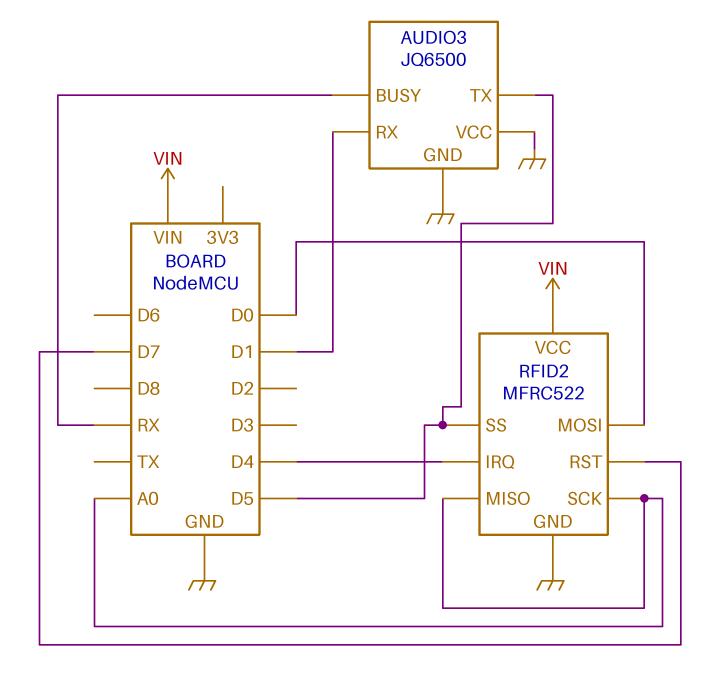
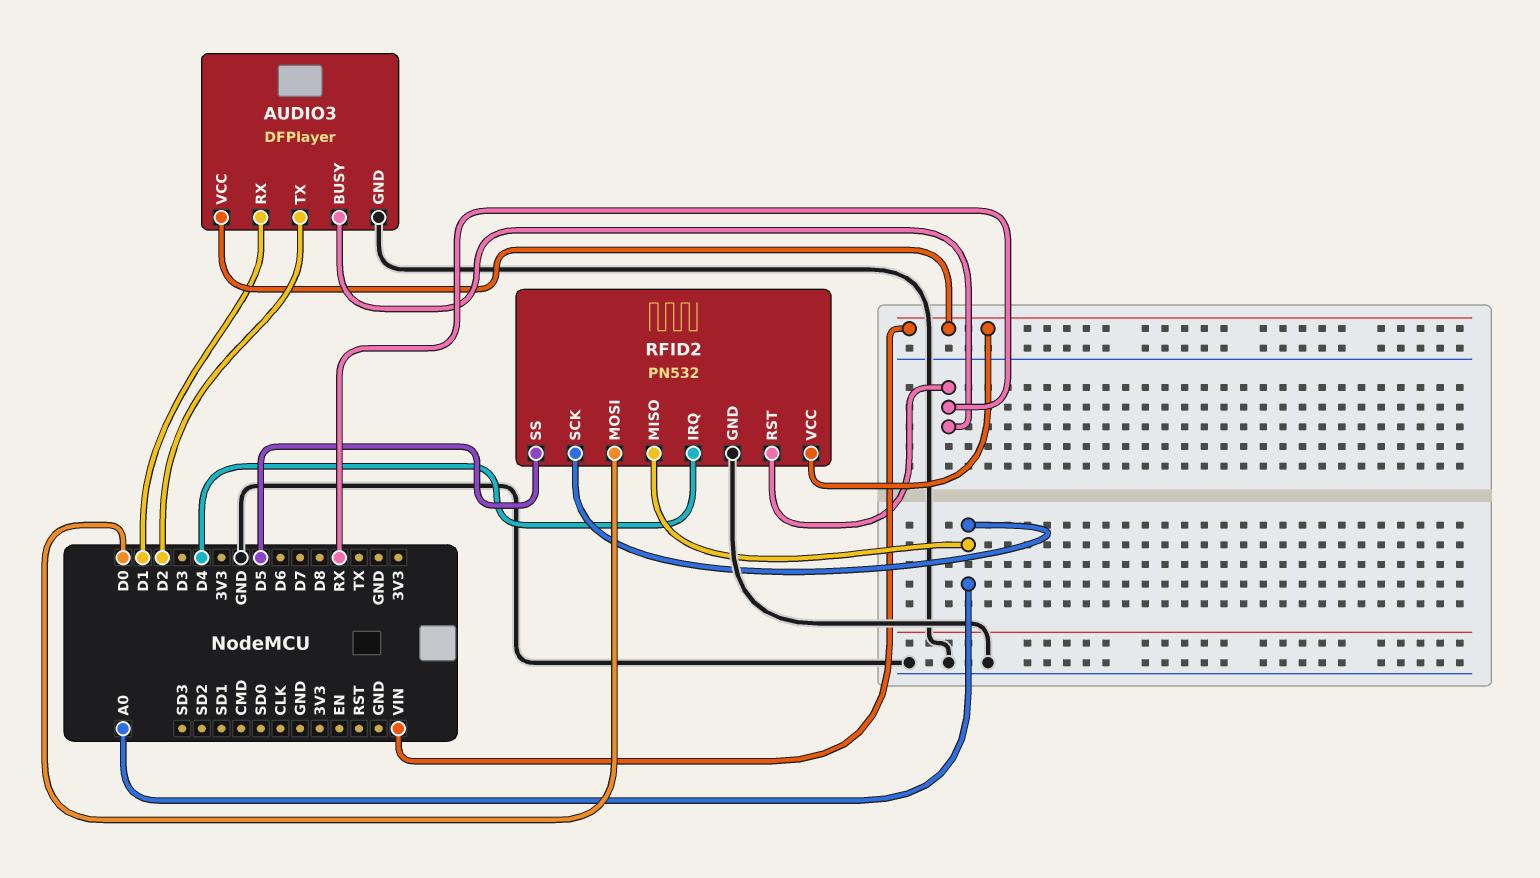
AUDIO3: JQ6500 -> DFPlayer
AUDIO3 pin TX: D5 -> D2
AUDIO3 pin VCC: GND -> VIN
RFID2: MFRC522 -> PN532
RFID2 pin RST: D7 -> RX

